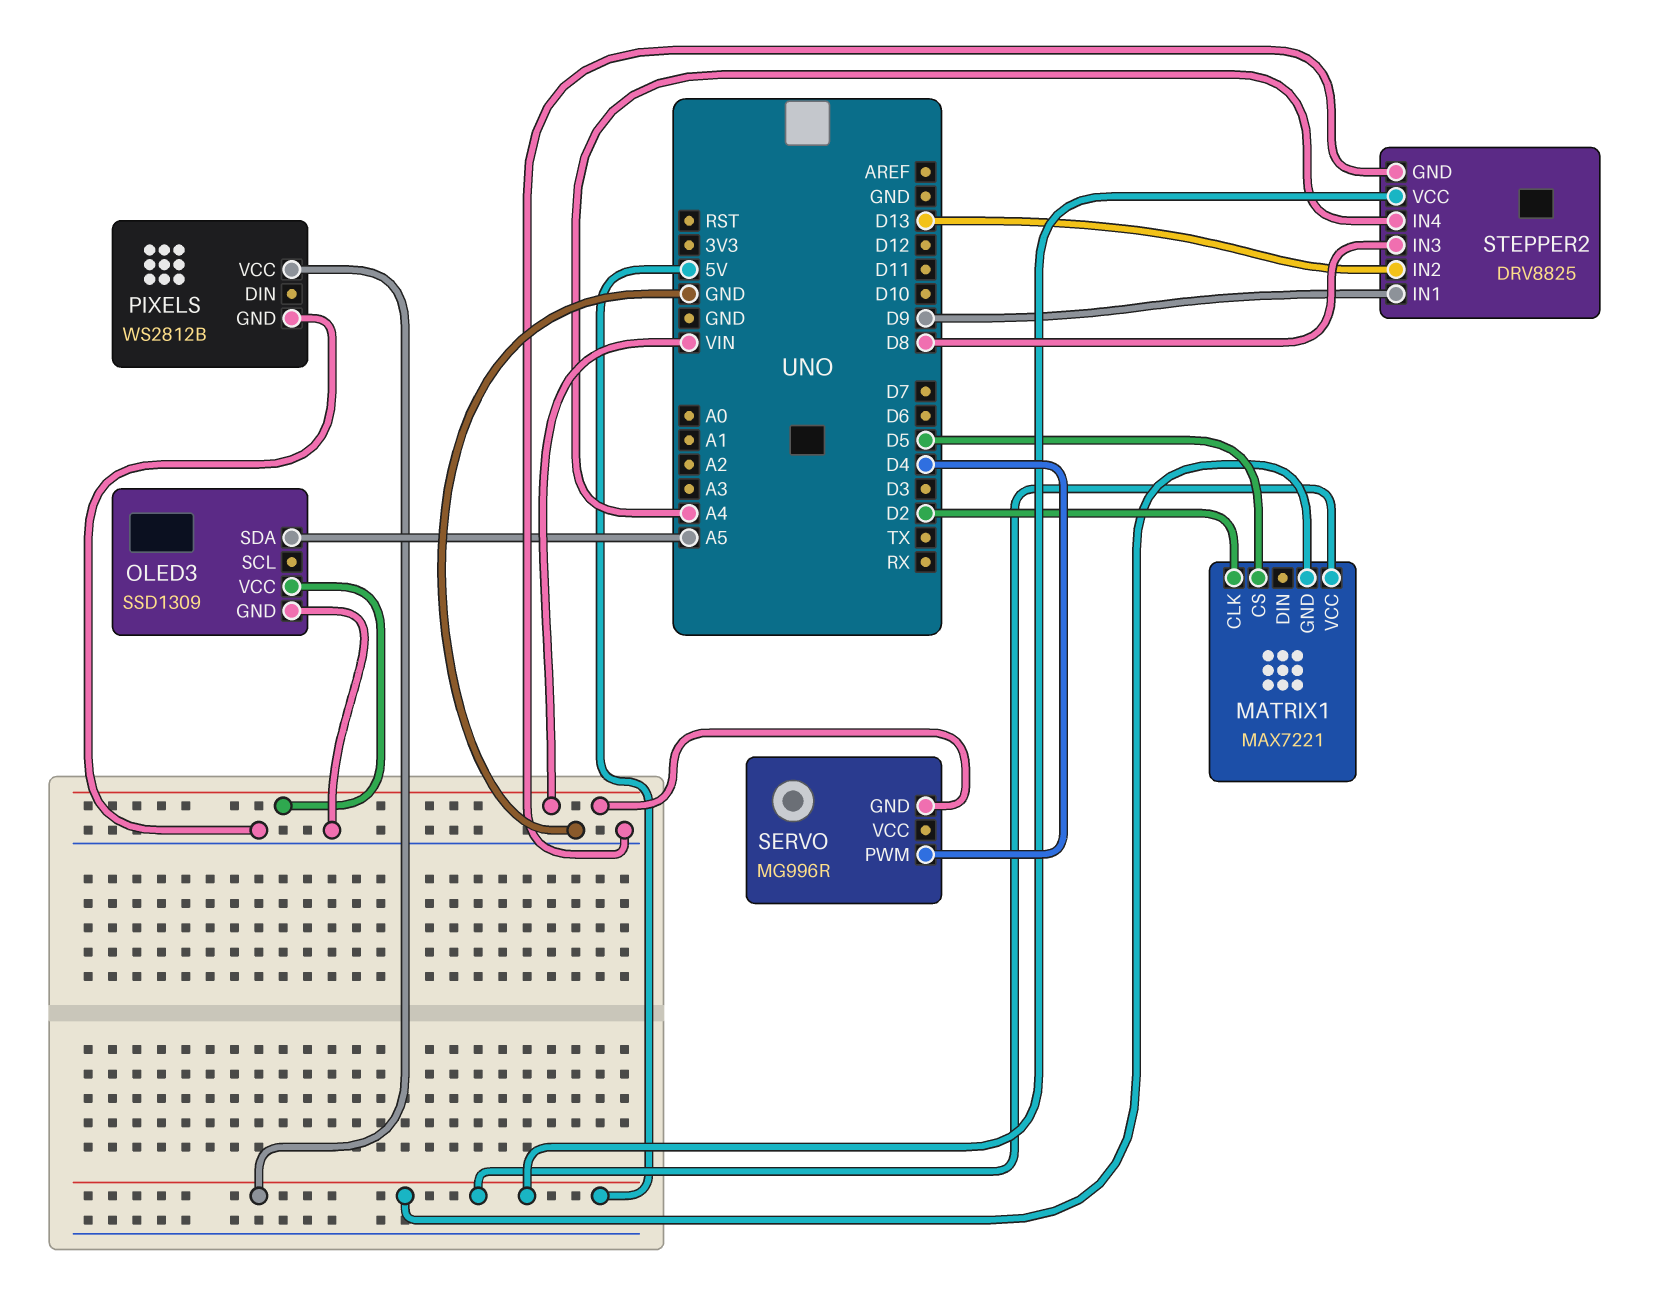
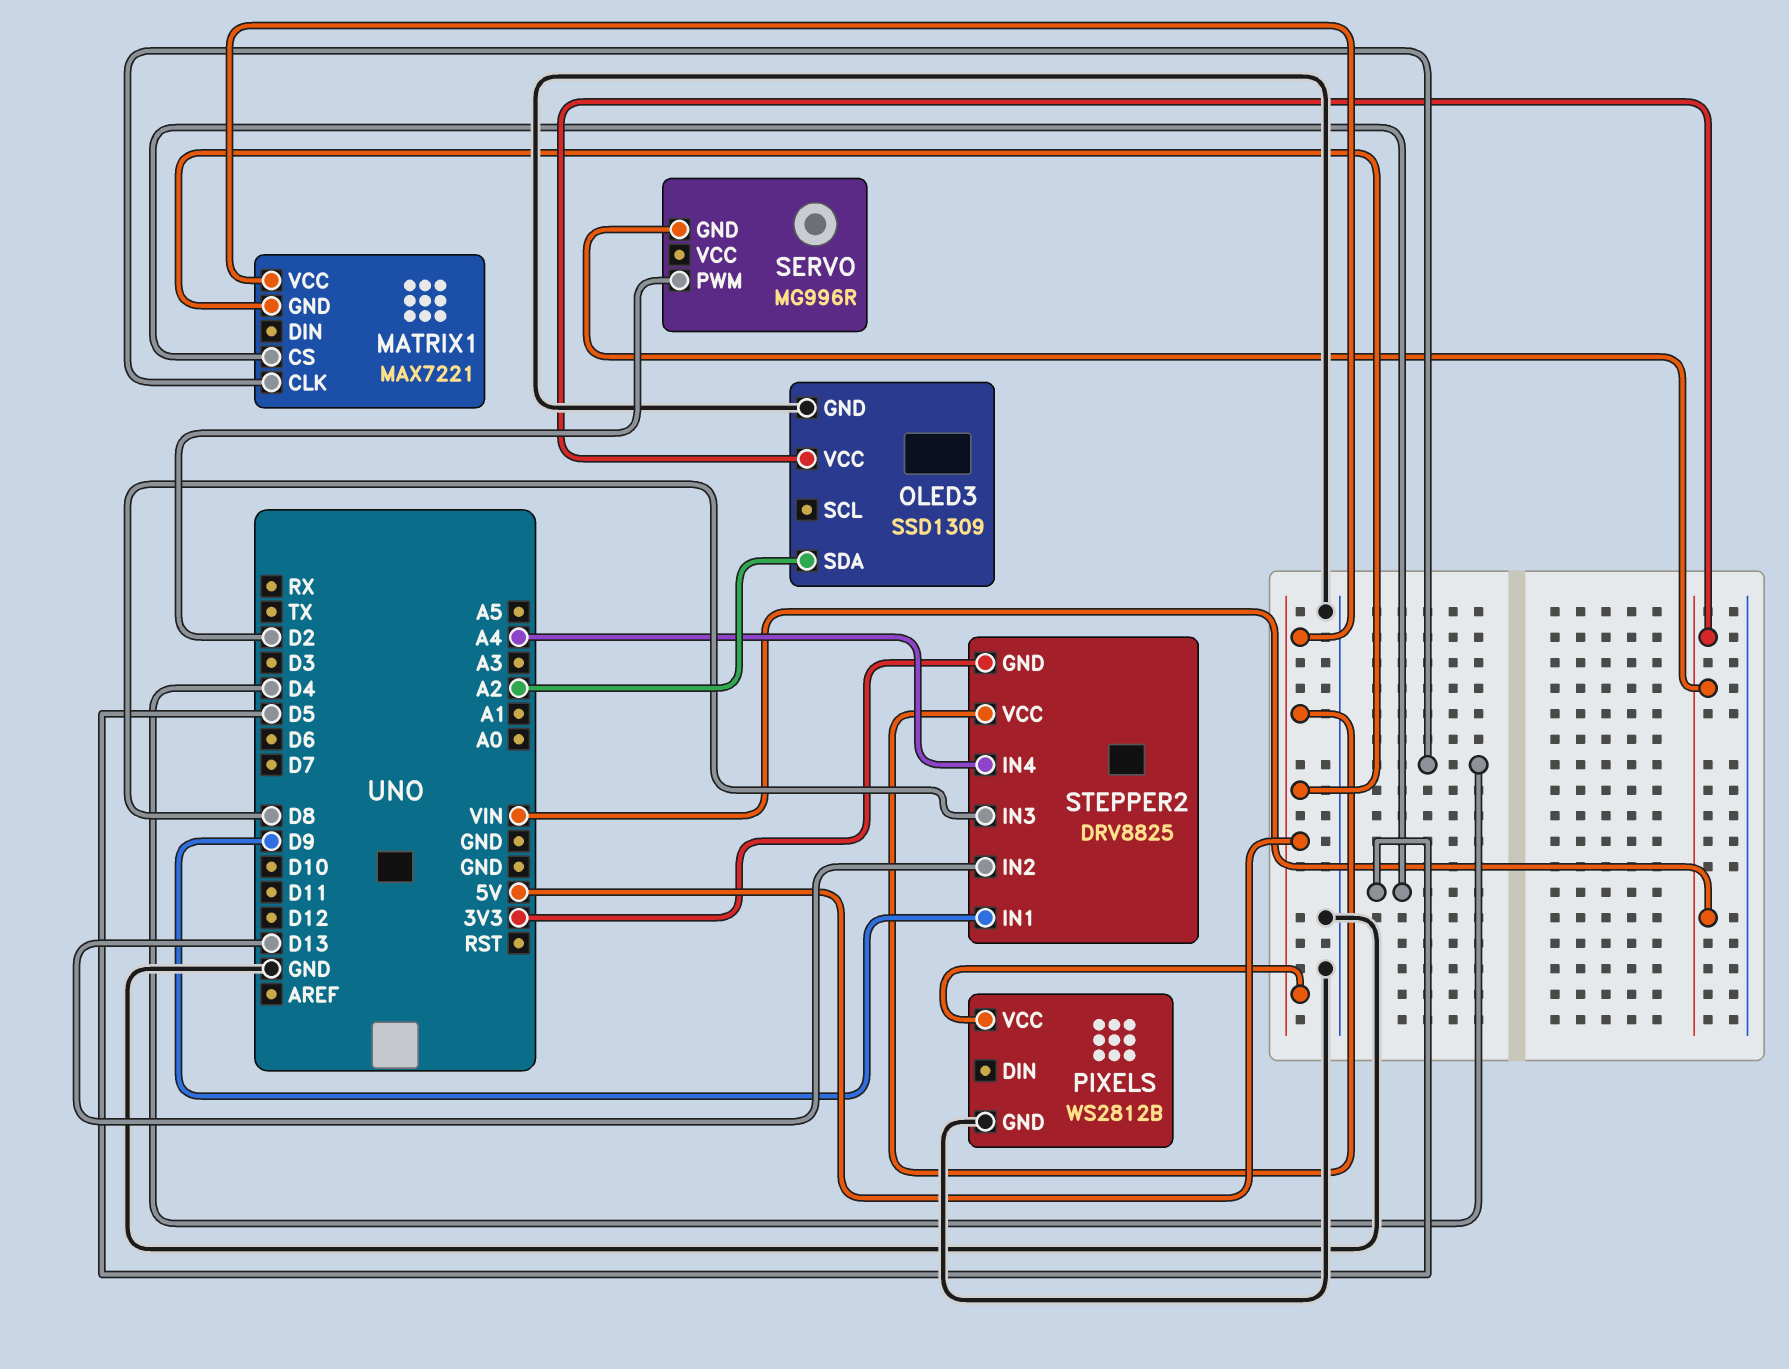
MATRIX1 pin CLK: D2 -> D4
OLED3 pin SDA: A5 -> A2
SERVO pin PWM: D4 -> D2
STEPPER2 pin GND: GND -> 3V3

